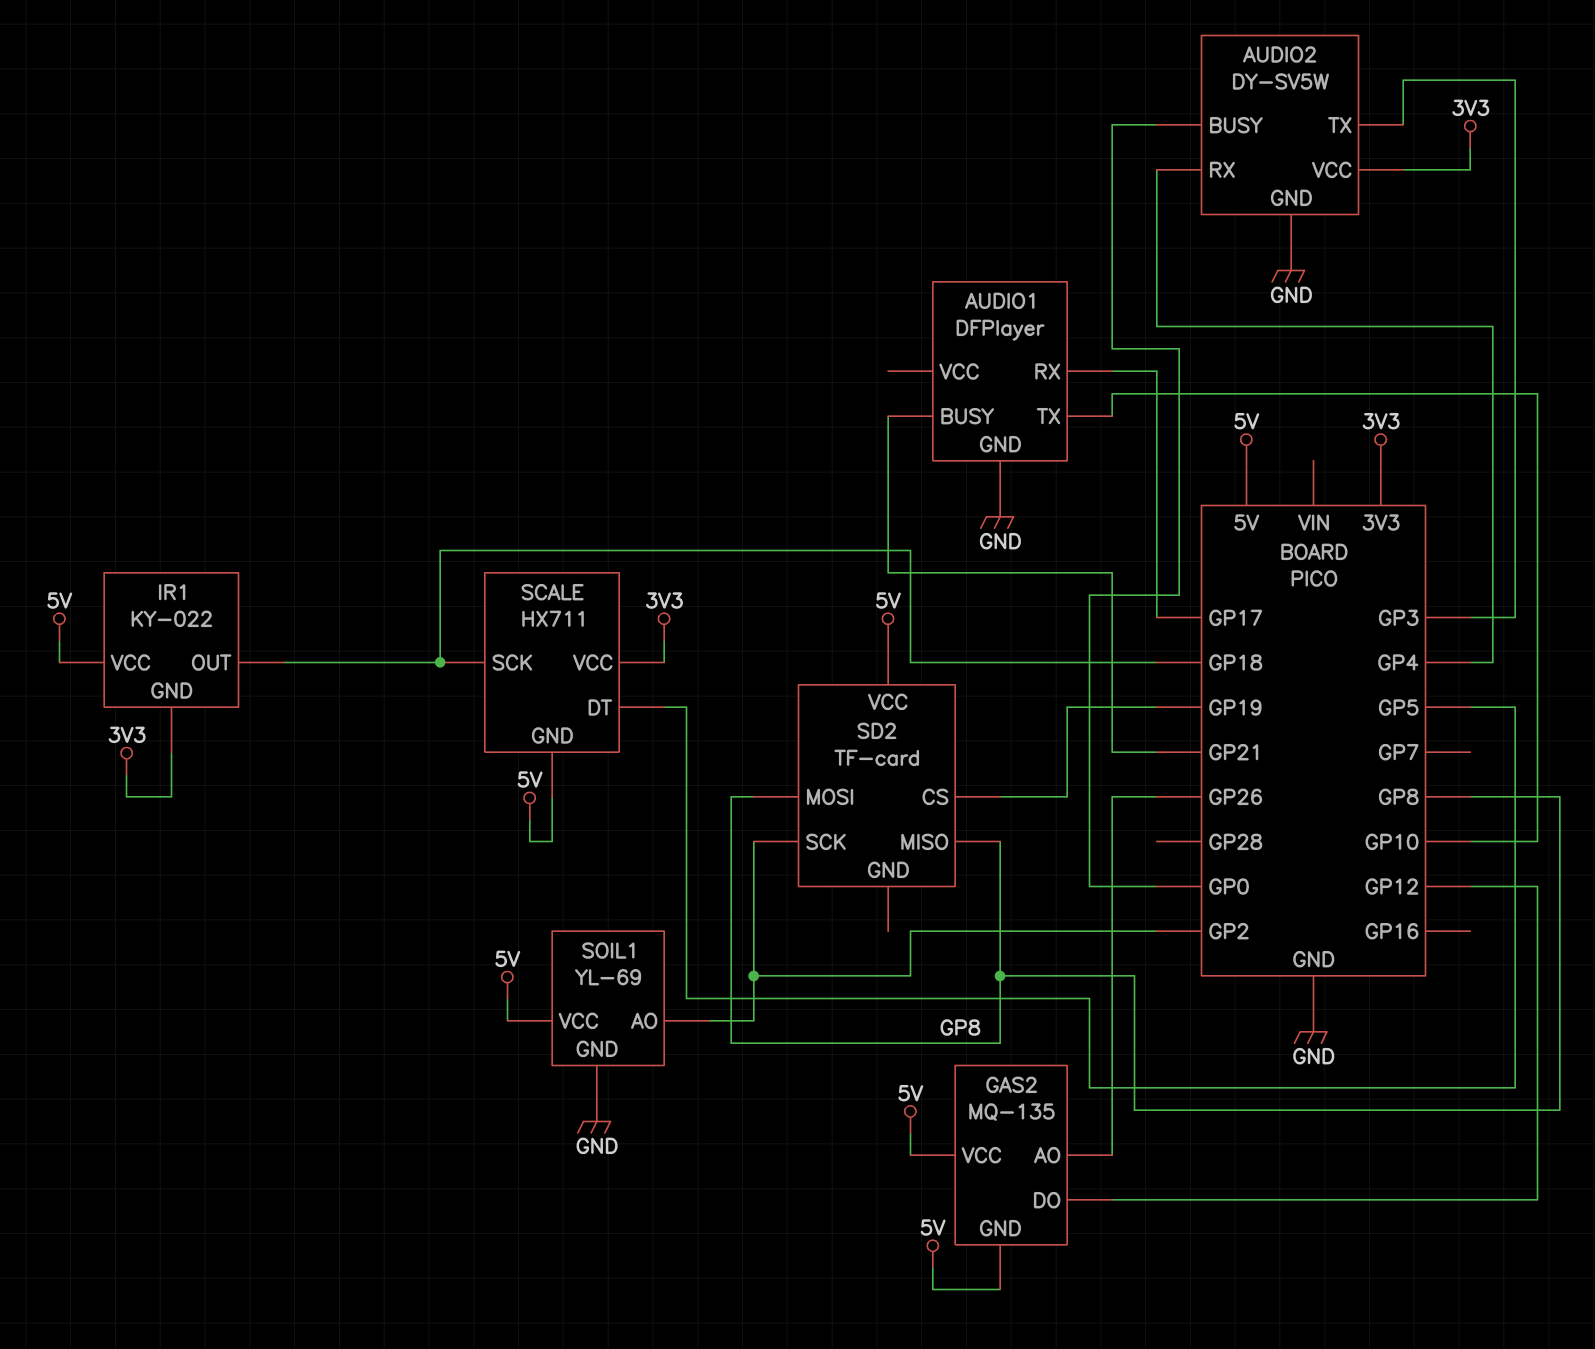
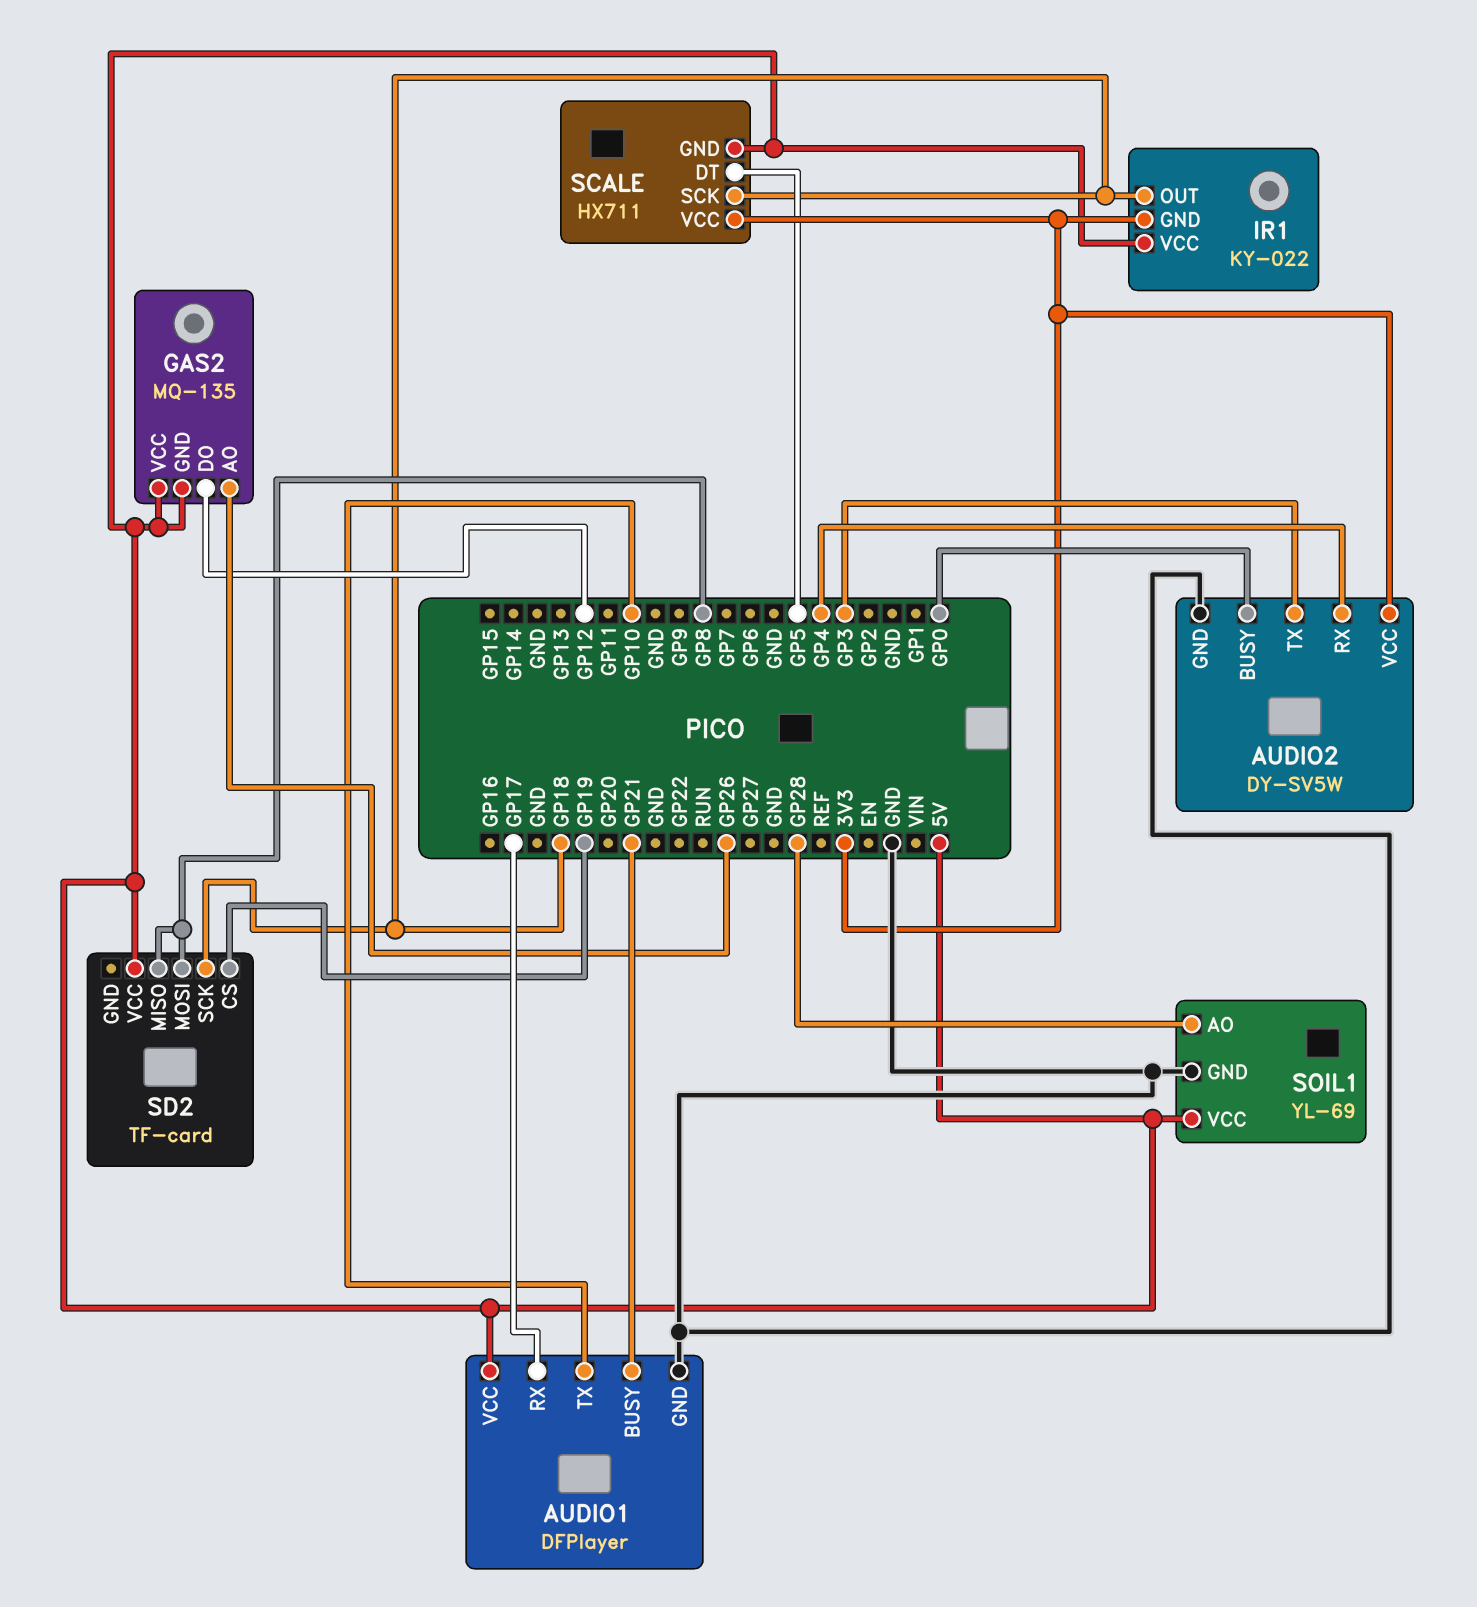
AUDIO1 pin VCC: none -> 5V
SD2 pin SCK: GP2 -> GP18
SOIL1 pin AO: GP2 -> GP28

